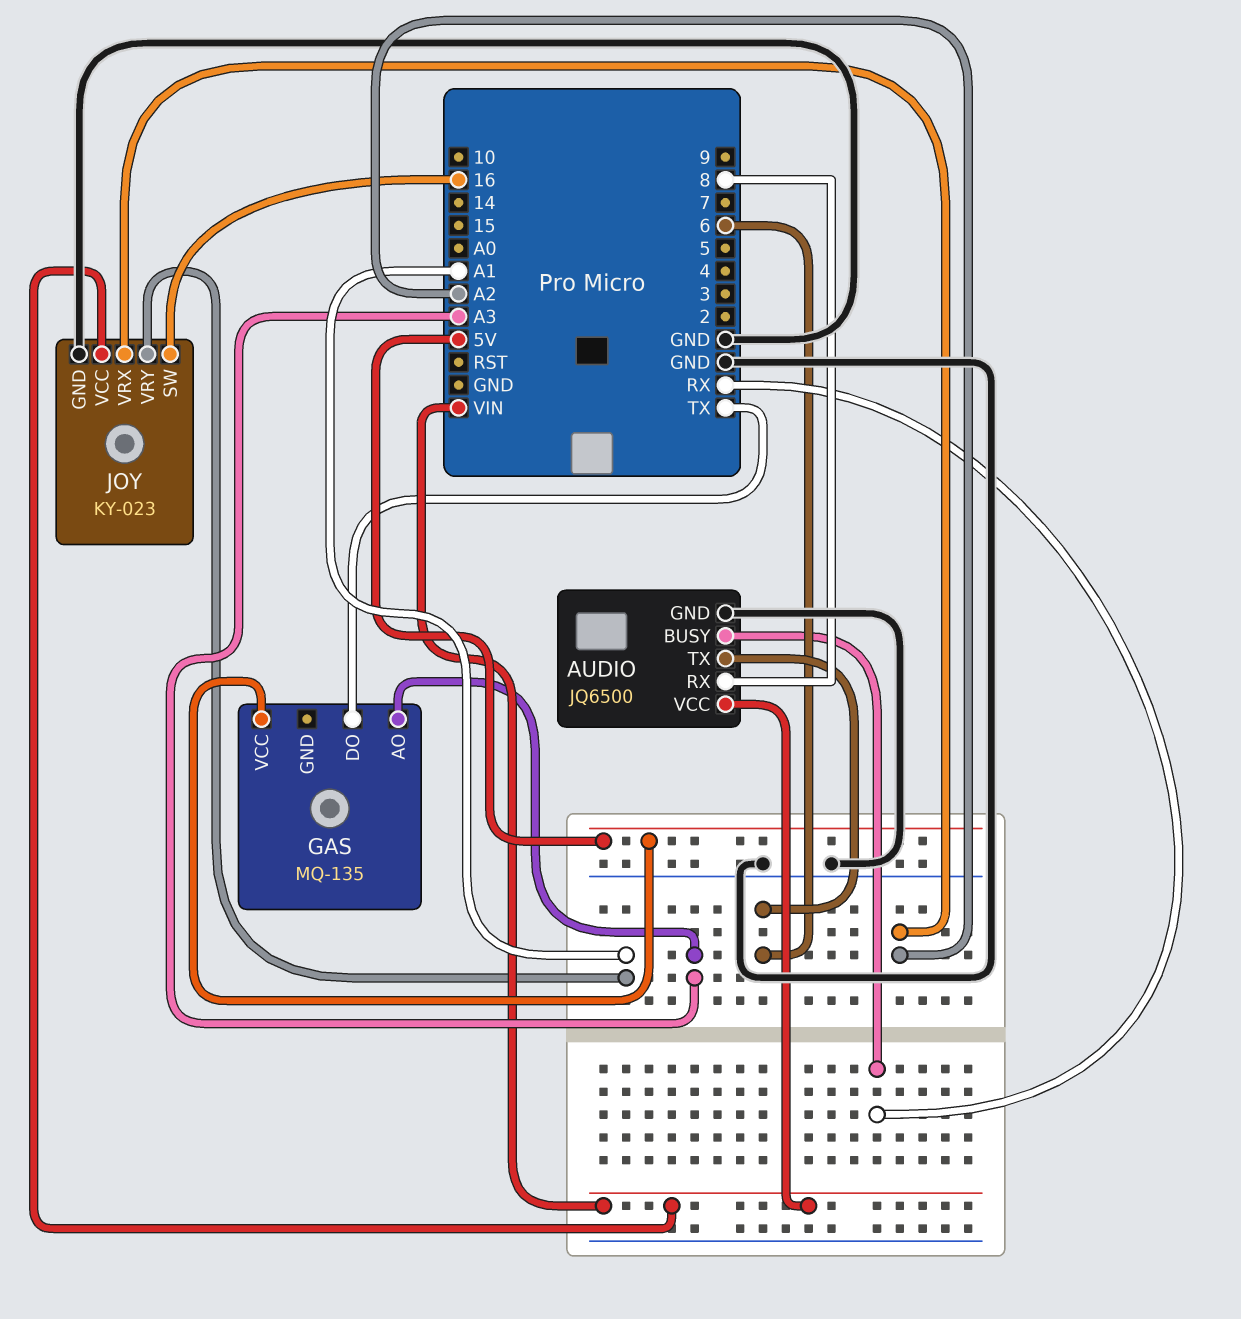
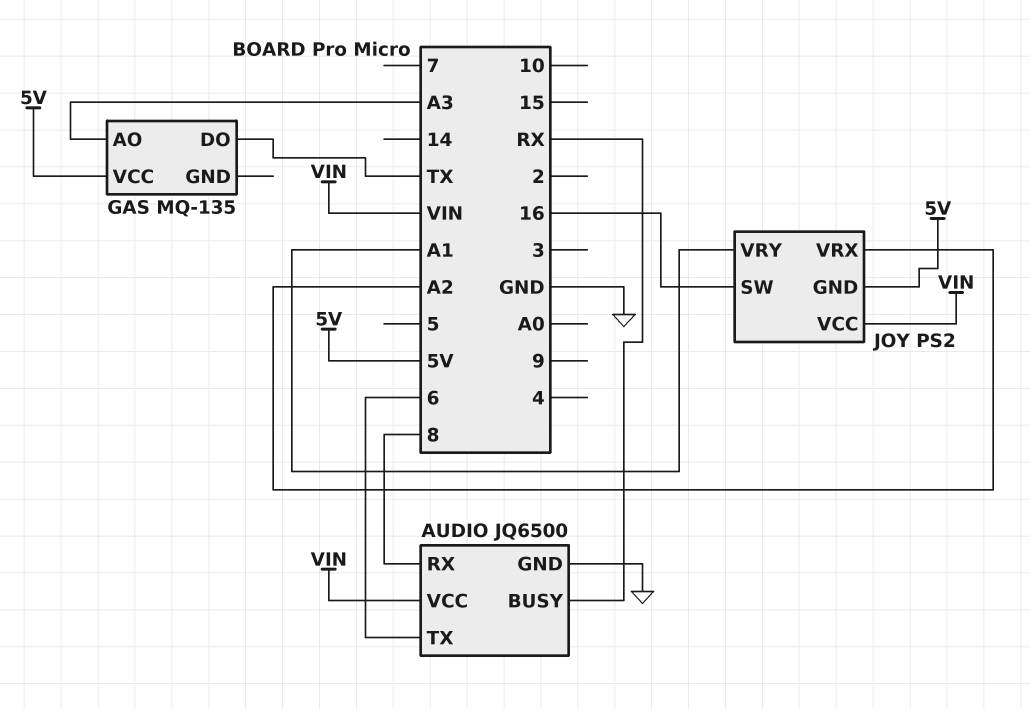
JOY: KY-023 -> PS2
JOY pin GND: GND -> 5V

